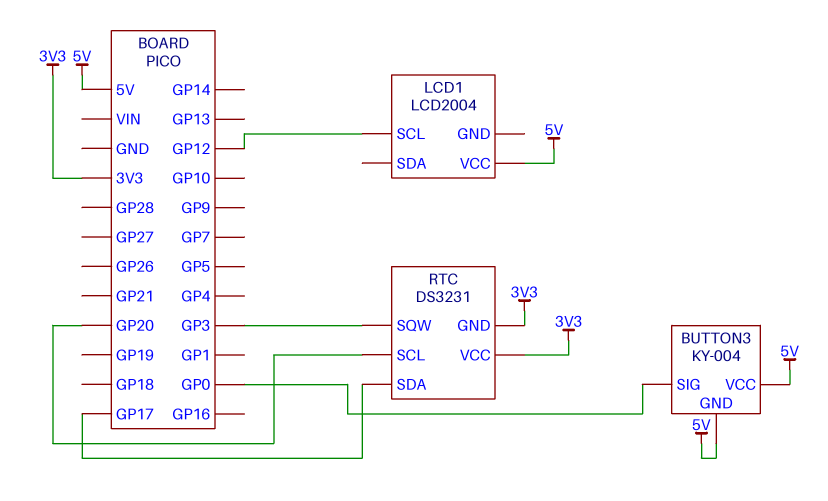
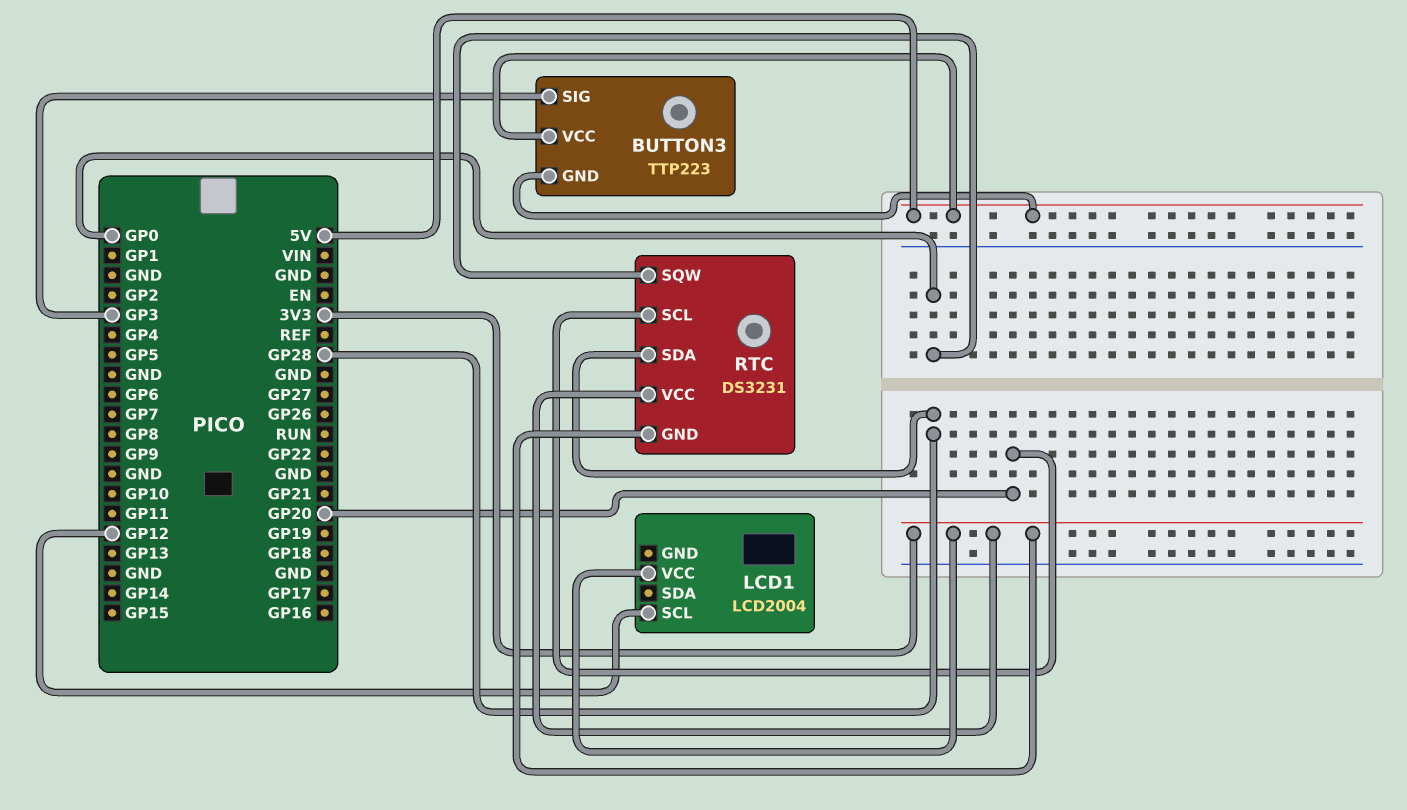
BUTTON3: KY-004 -> TTP223
BUTTON3 pin SIG: GP0 -> GP3
LCD1 pin VCC: 5V -> 3V3
RTC pin SDA: GP17 -> GP28
RTC pin SQW: GP3 -> GP0

